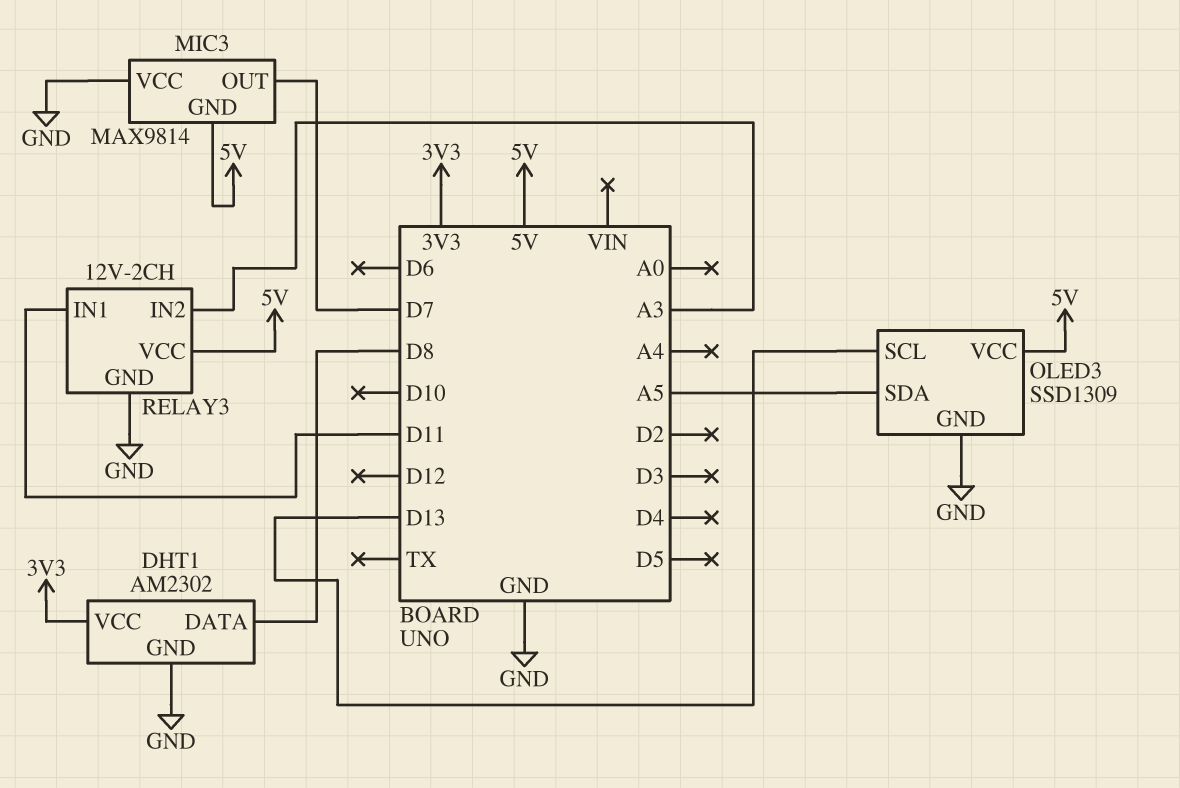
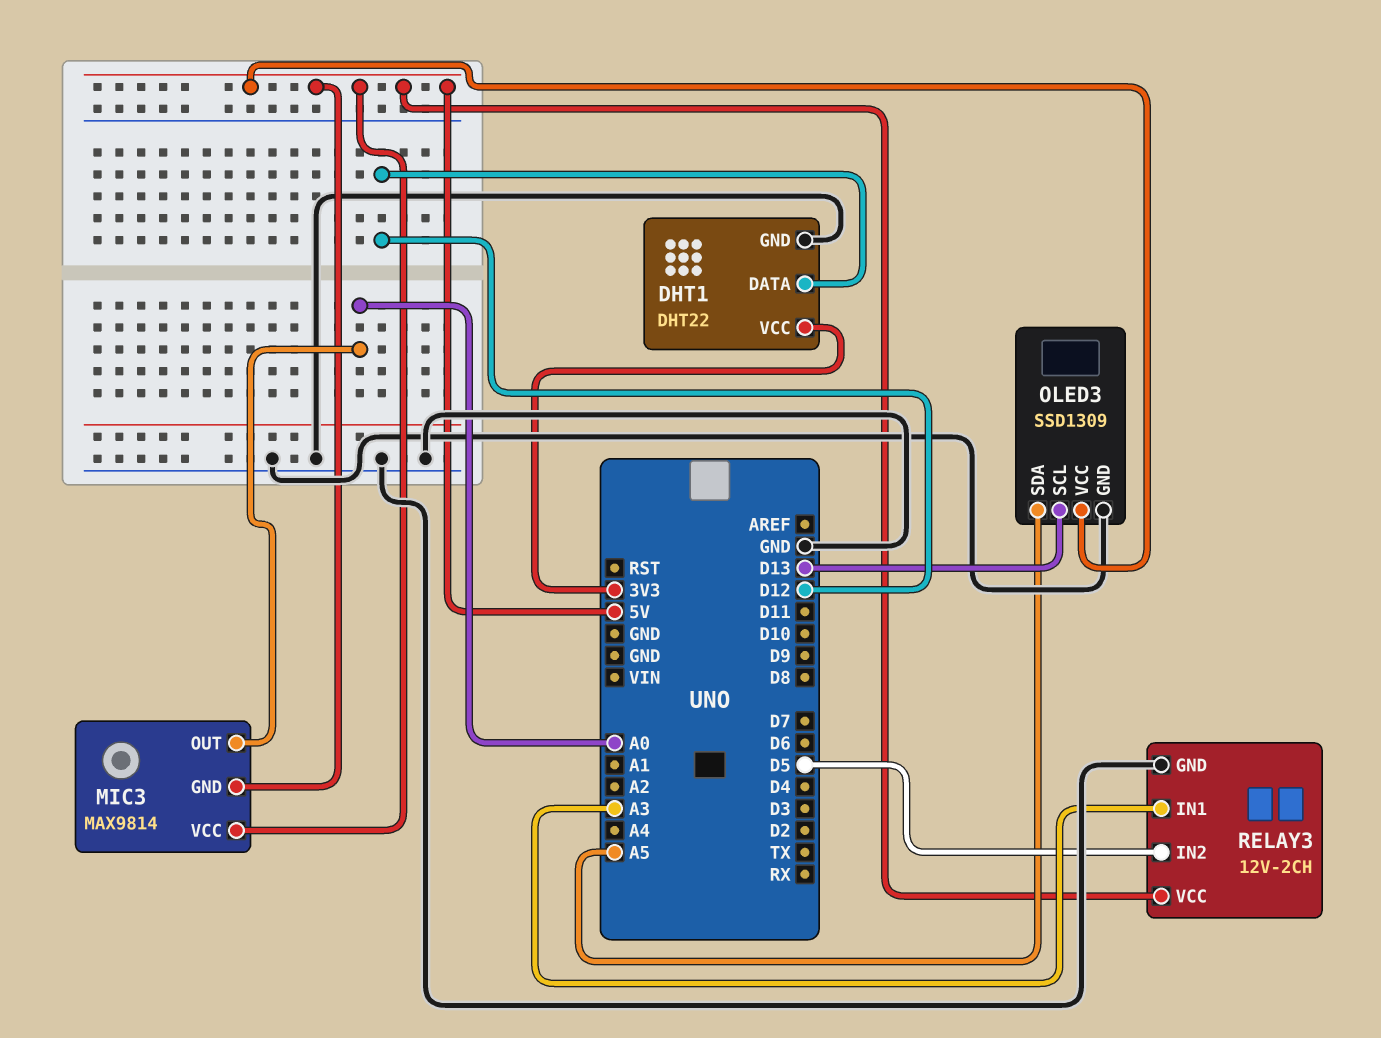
DHT1: AM2302 -> DHT22
DHT1 pin DATA: D8 -> D12
MIC3 pin OUT: D7 -> A0
MIC3 pin VCC: GND -> 5V
RELAY3 pin IN1: D11 -> A3
RELAY3 pin IN2: A3 -> D5

